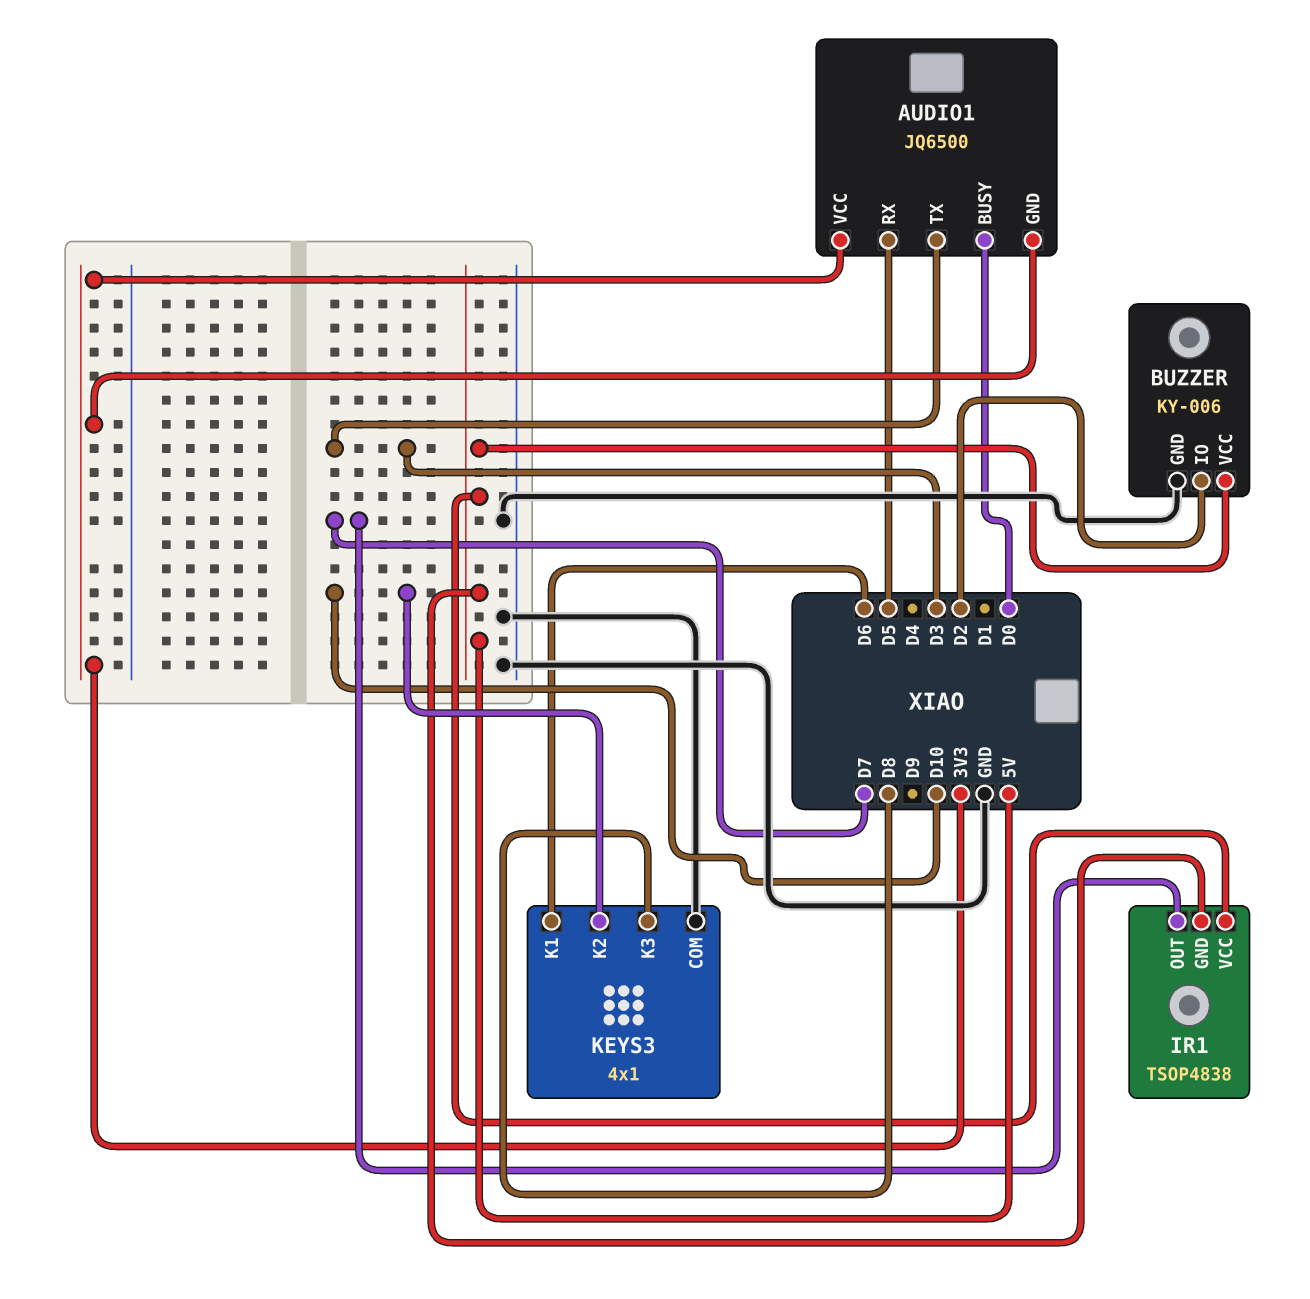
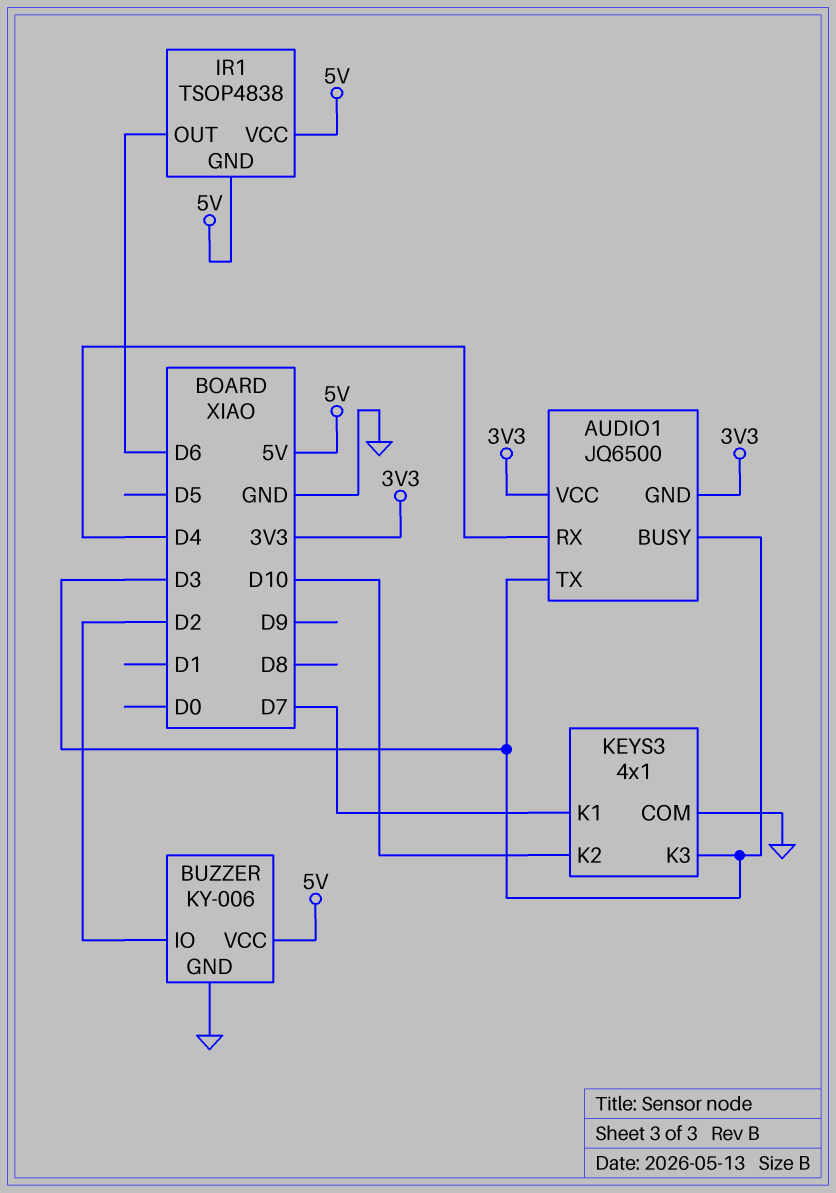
AUDIO1 pin BUSY: D0 -> D3
AUDIO1 pin RX: D5 -> D4
IR1 pin OUT: D7 -> D6
KEYS3 pin K1: D6 -> D7
KEYS3 pin K3: D8 -> D3

